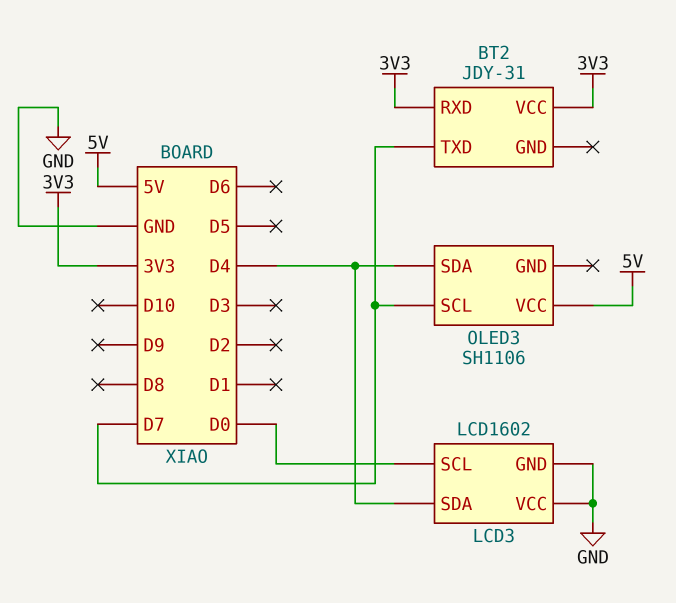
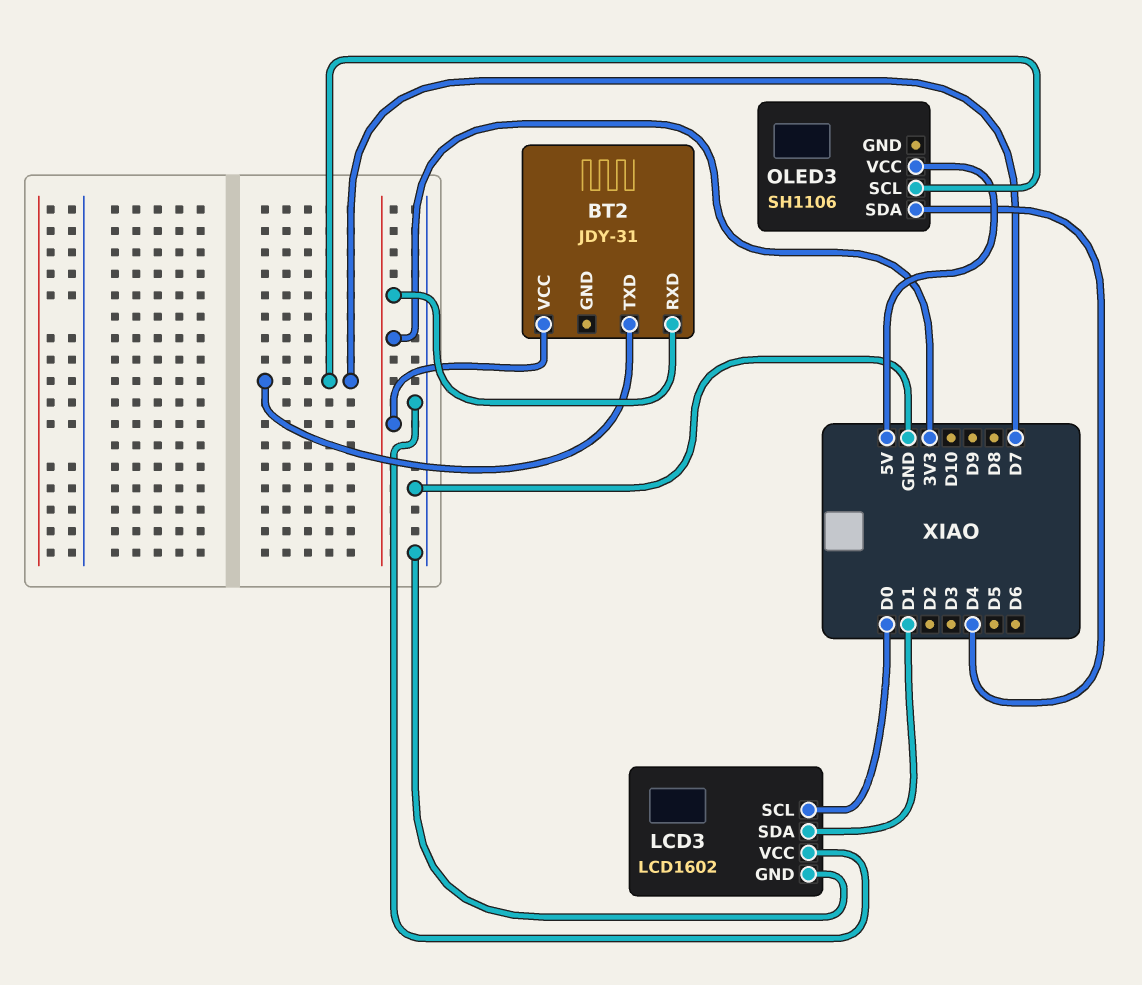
LCD3 pin SDA: D4 -> D1

